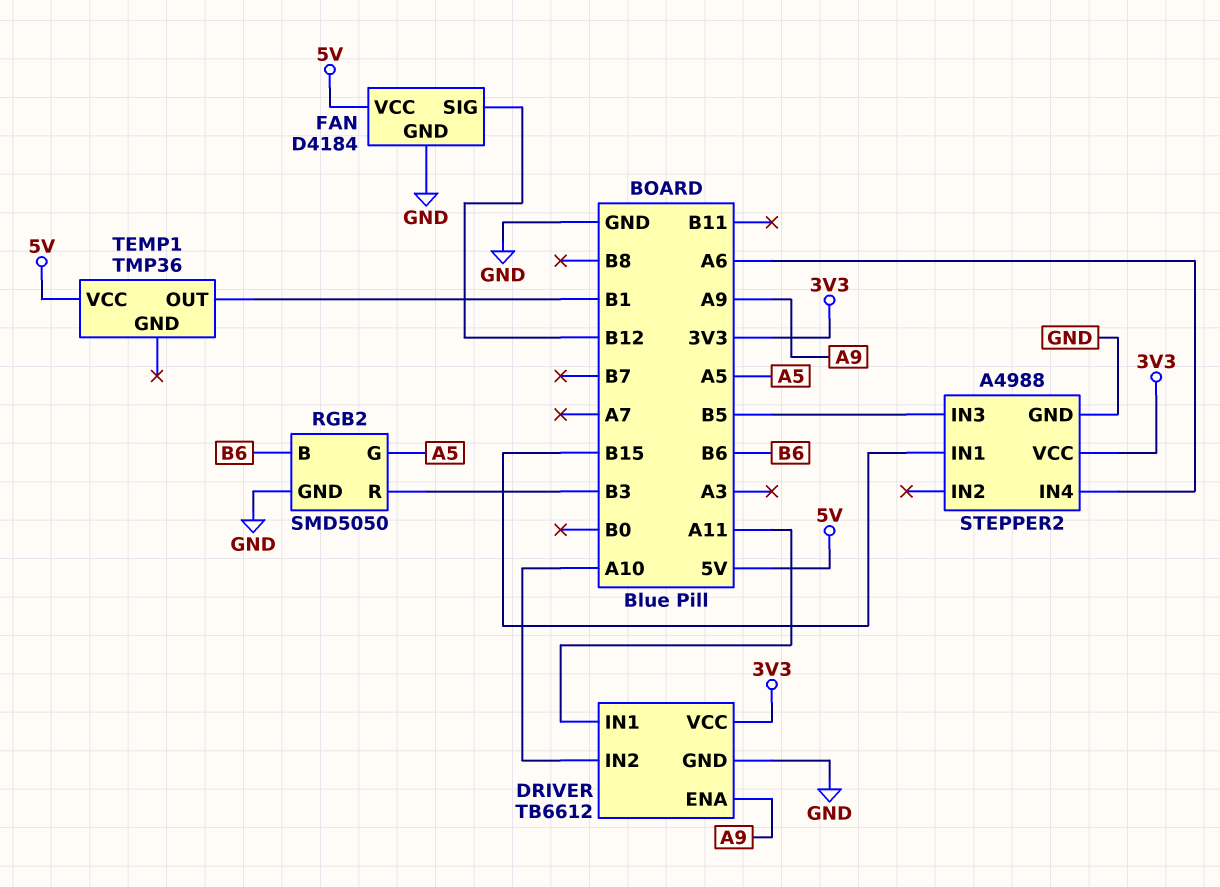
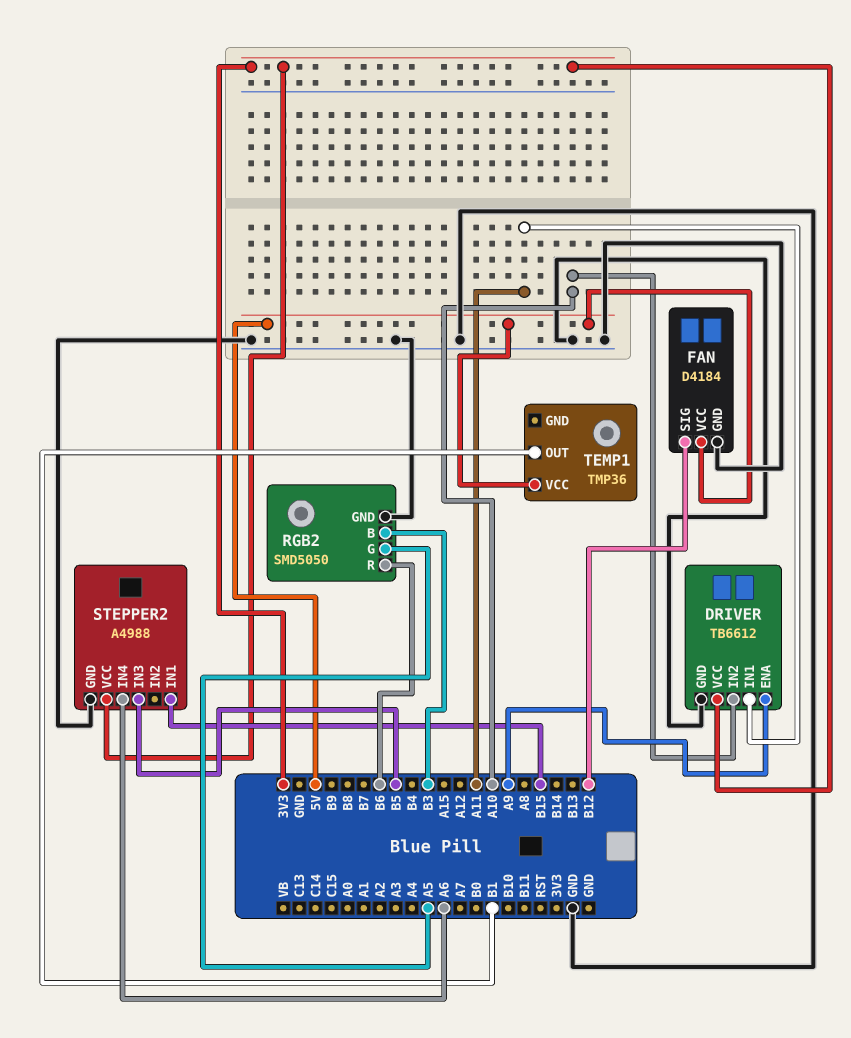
RGB2 pin B: B6 -> B3
RGB2 pin R: B3 -> B6

